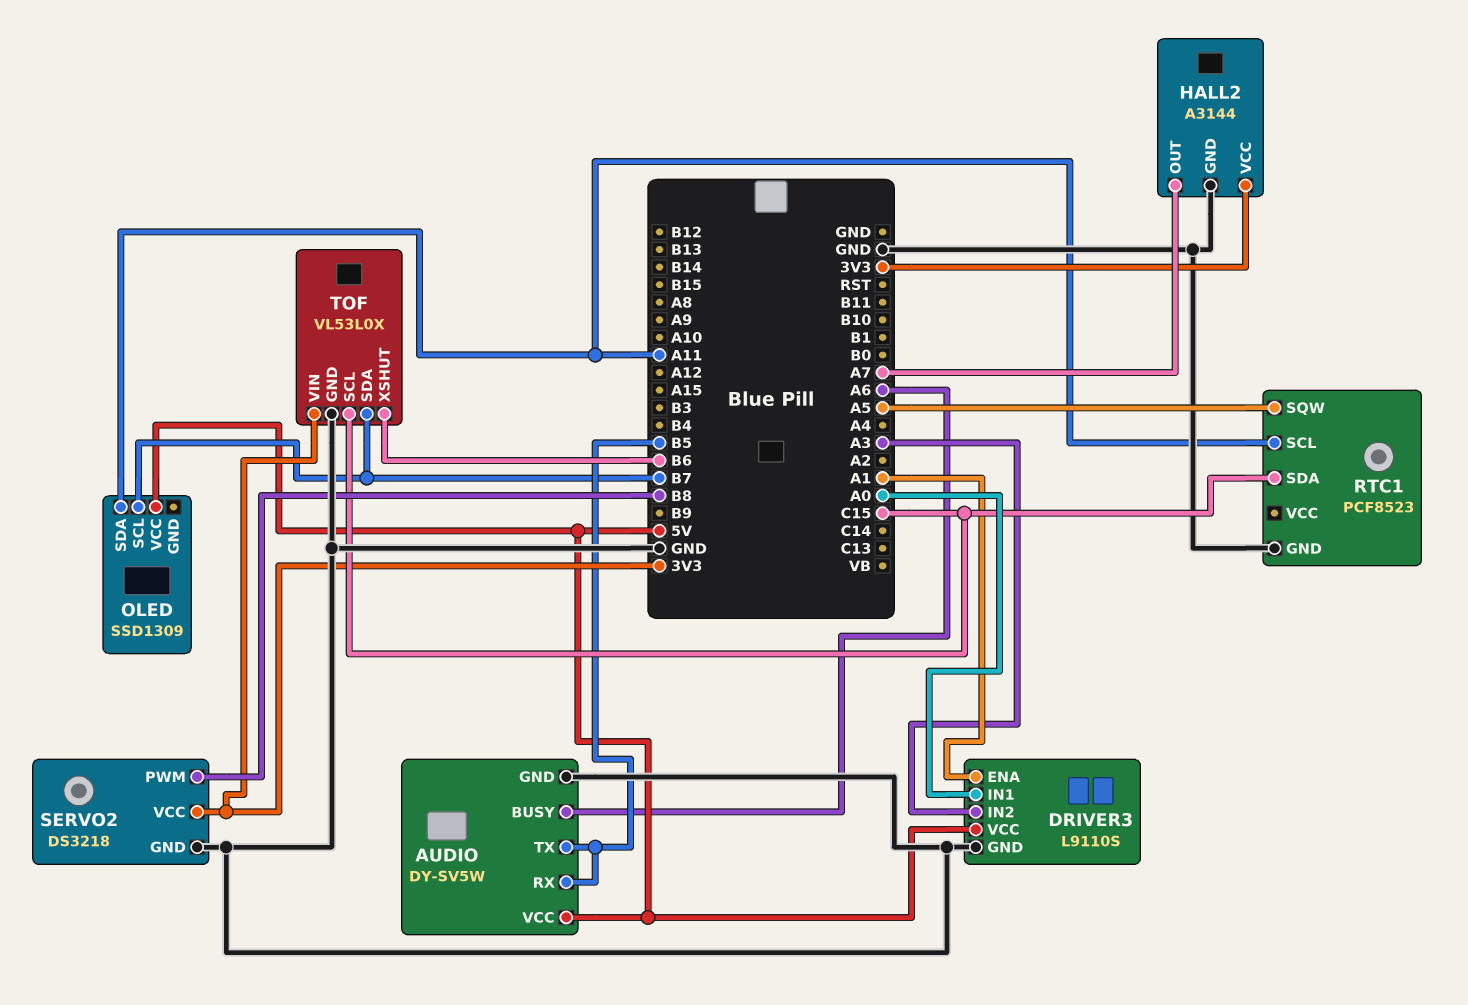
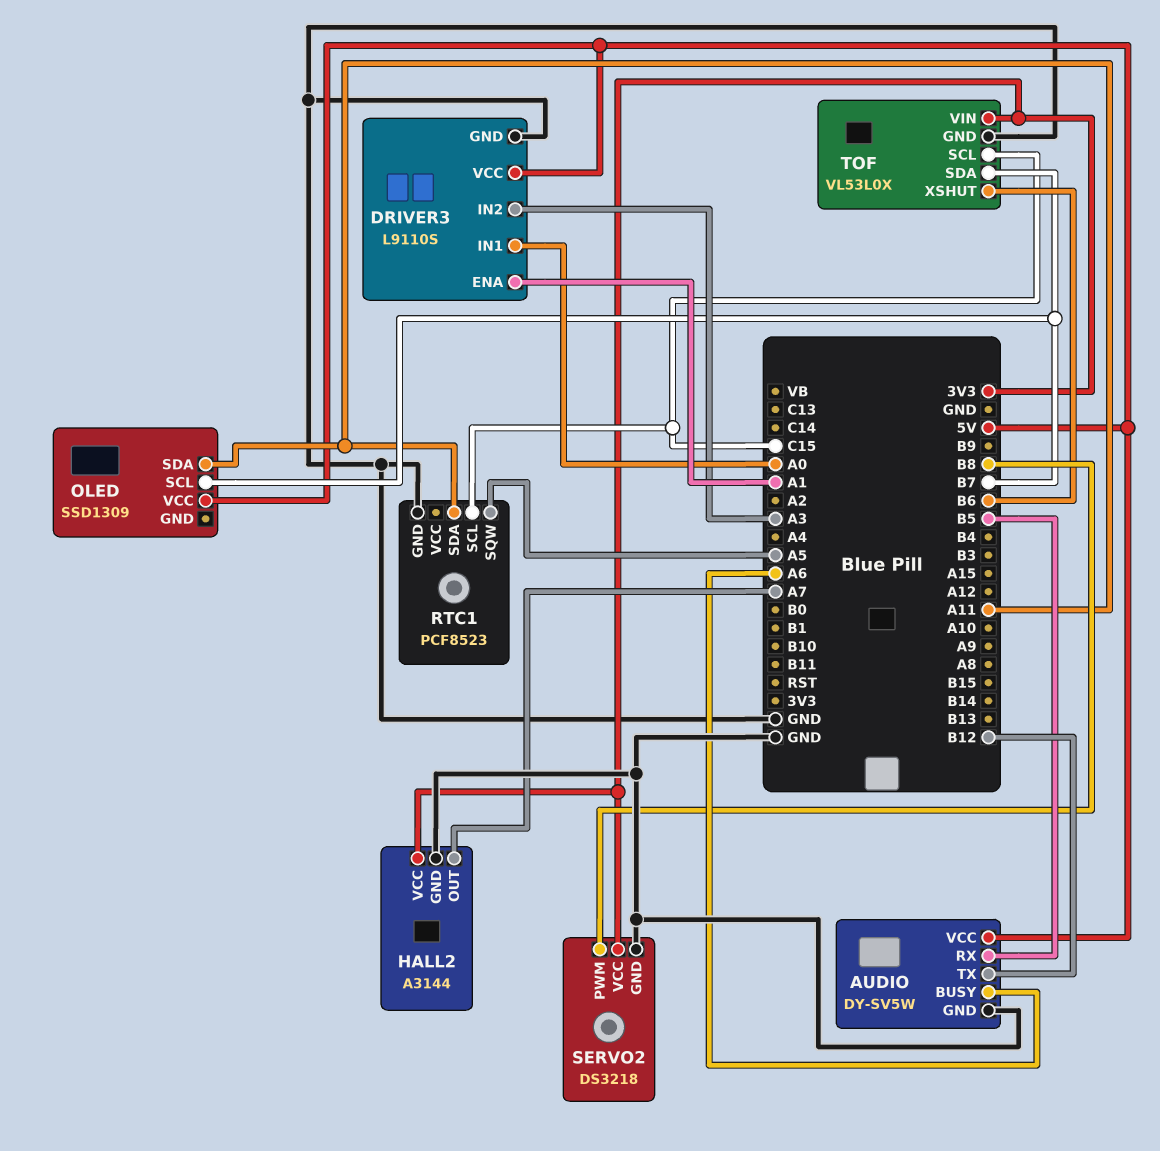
AUDIO pin TX: B5 -> B12
RTC1 pin SCL: A11 -> C15
RTC1 pin SDA: C15 -> A11

